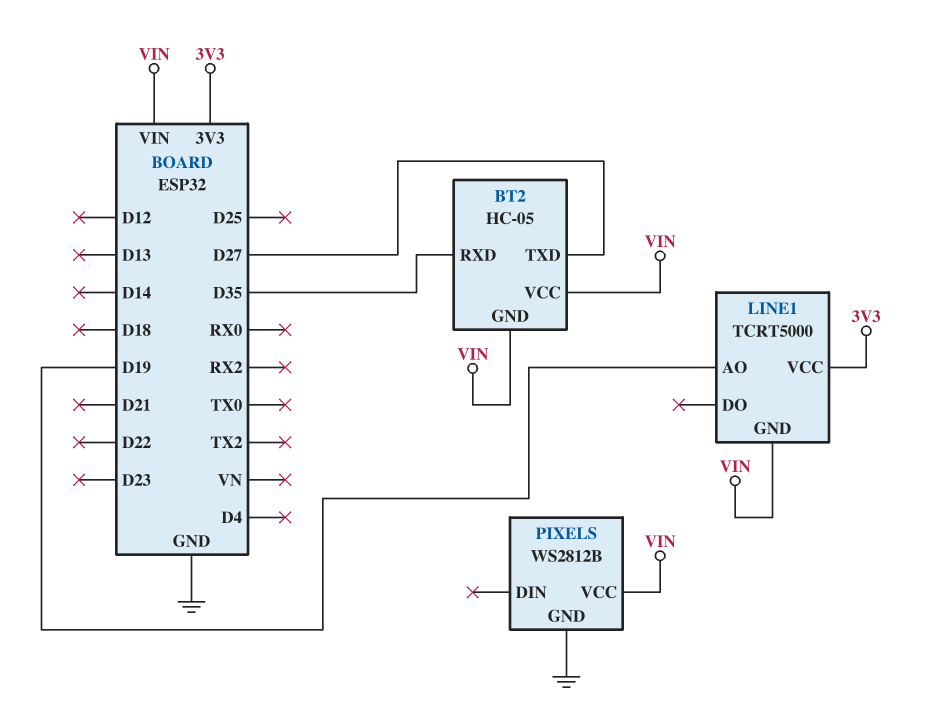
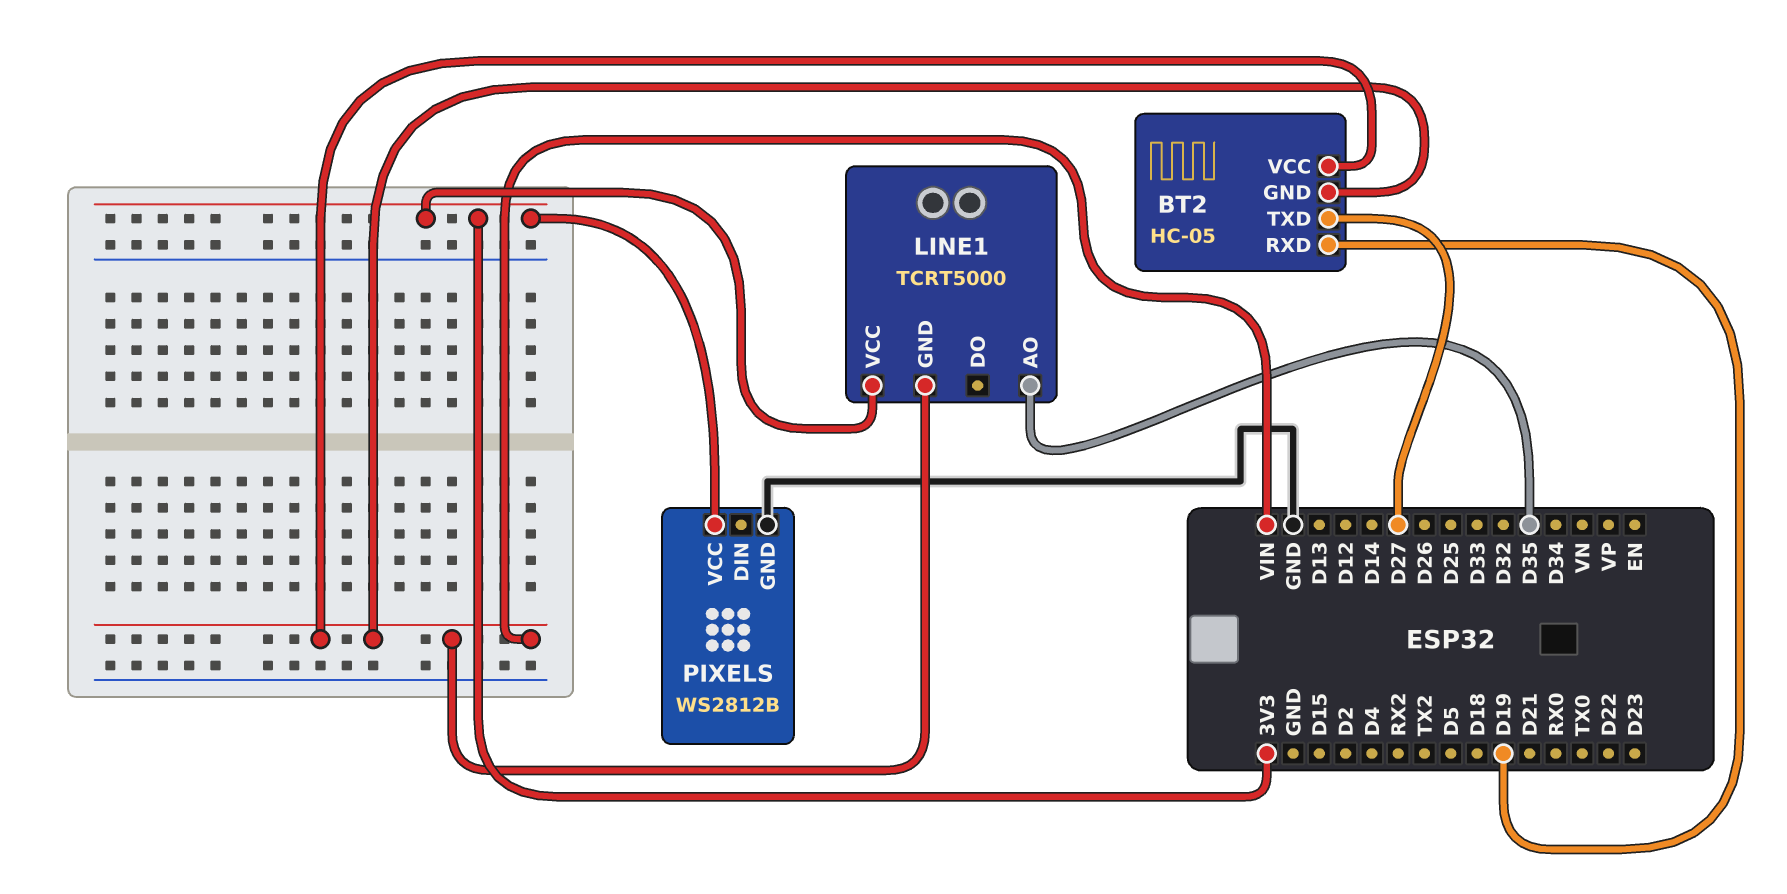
BT2 pin RXD: D35 -> D19
LINE1 pin AO: D19 -> D35
PIXELS pin VCC: VIN -> 3V3

